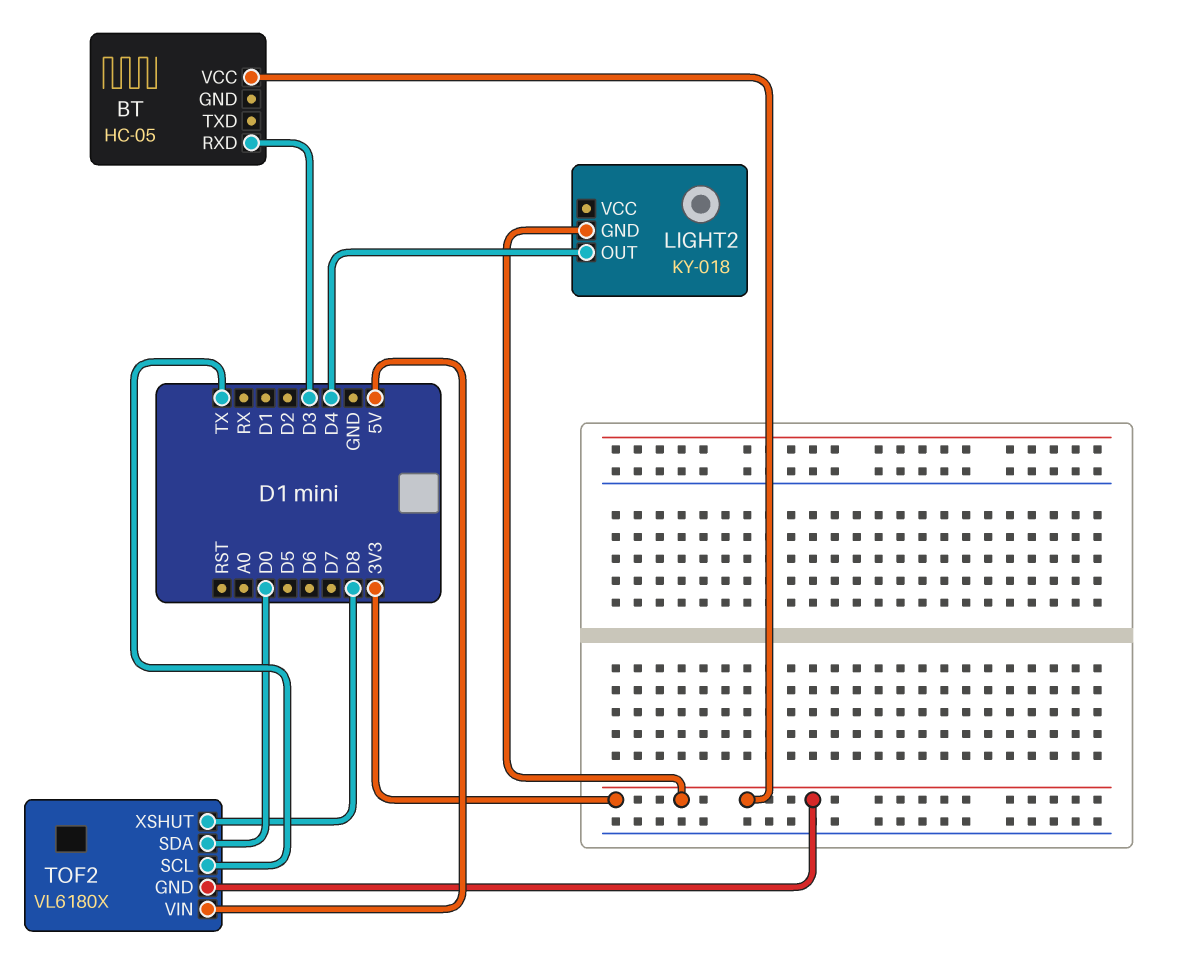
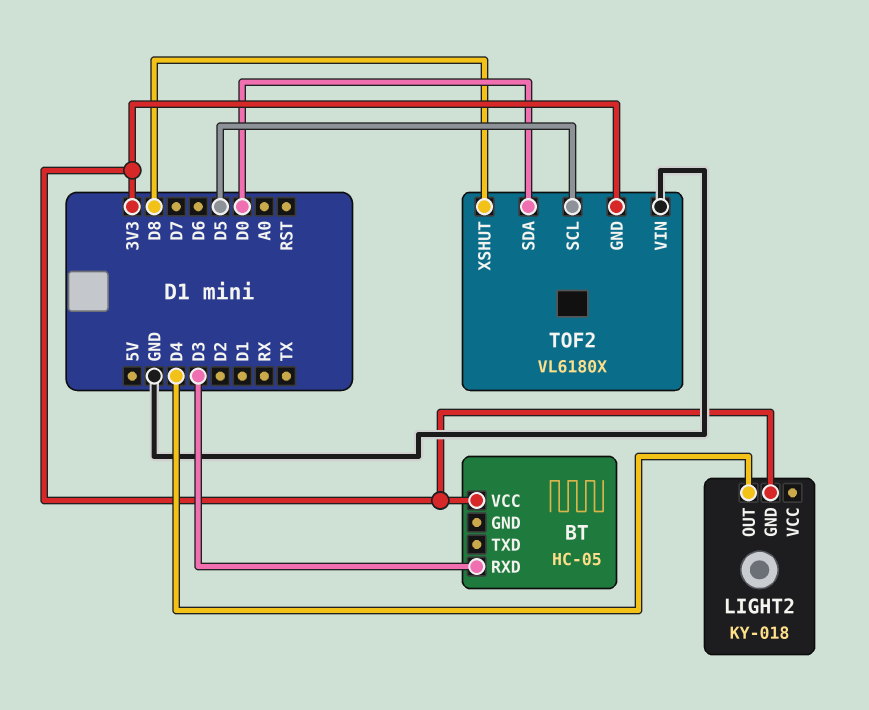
TOF2 pin SCL: TX -> D5
TOF2 pin VIN: 5V -> GND

